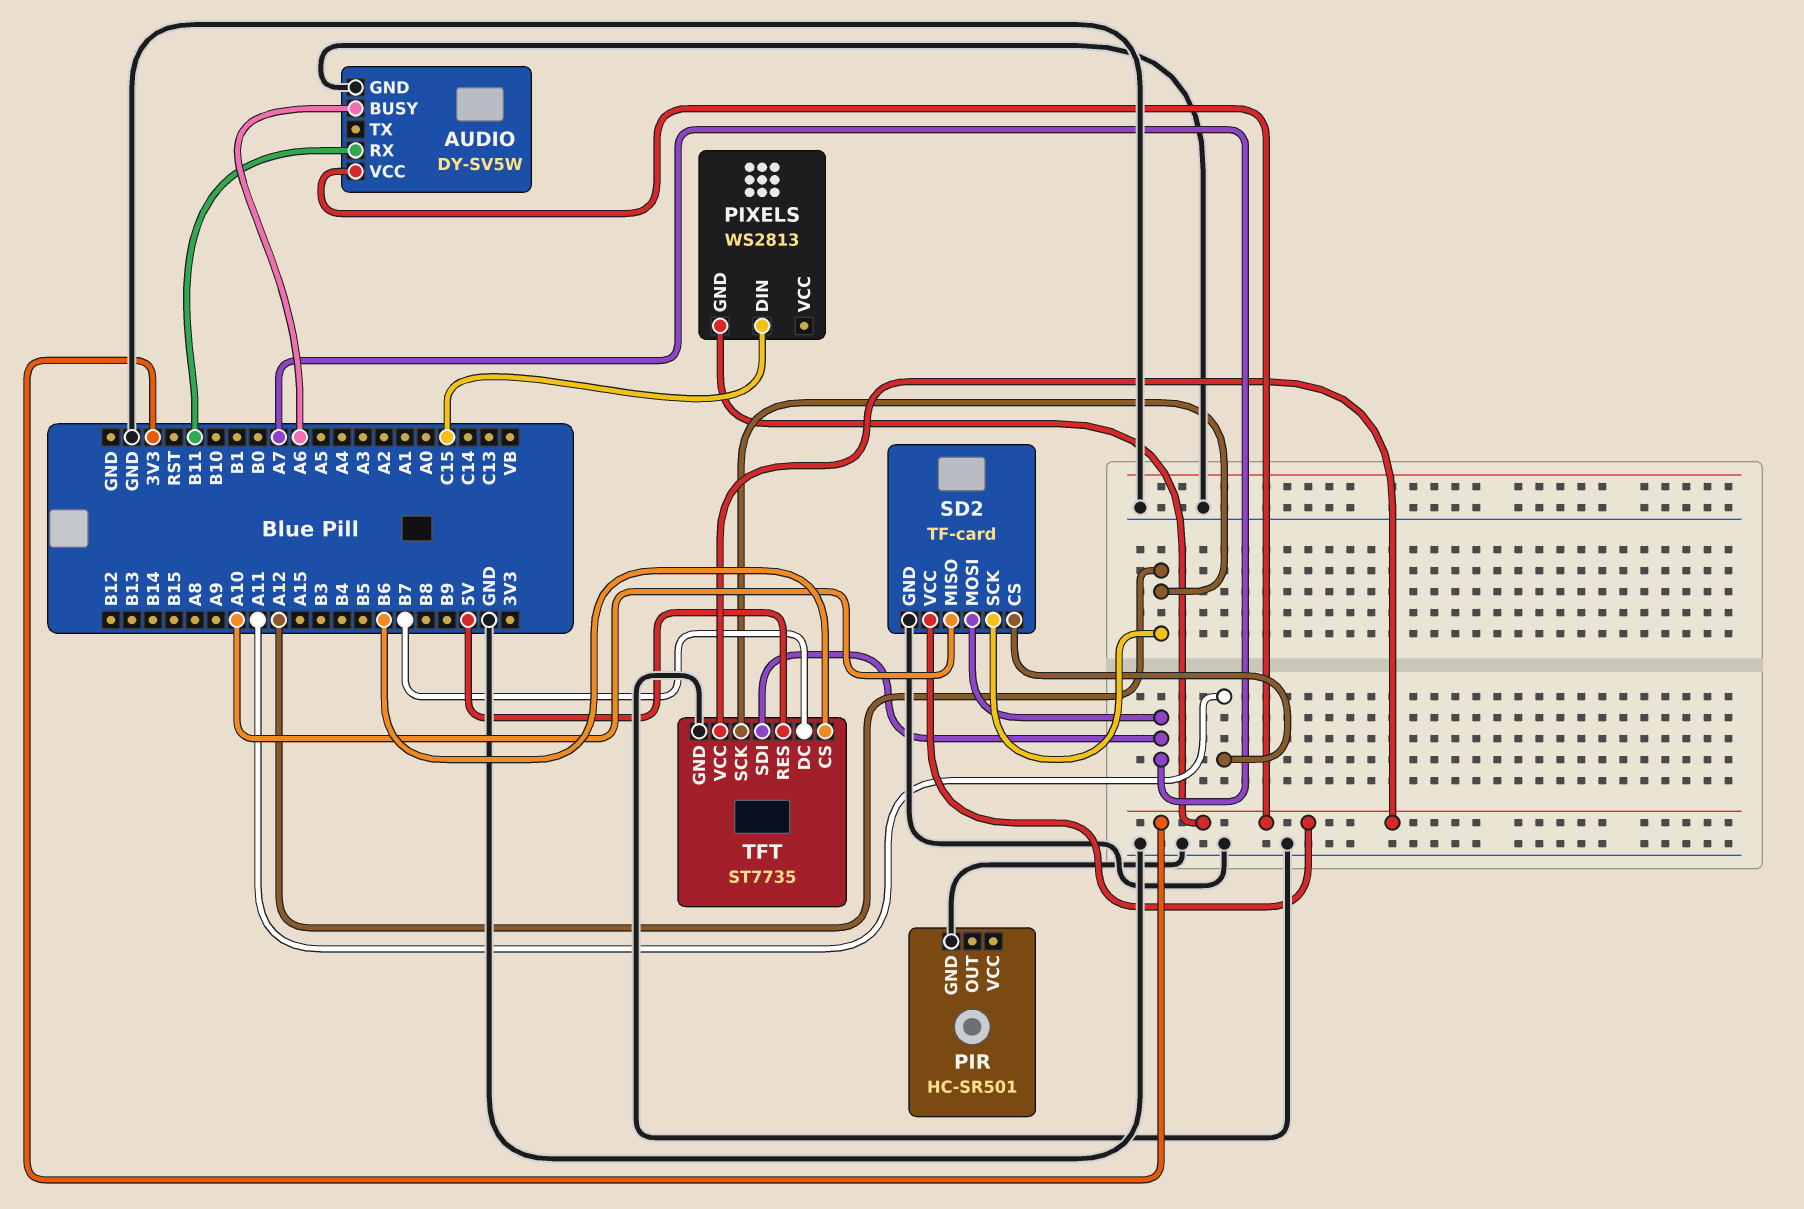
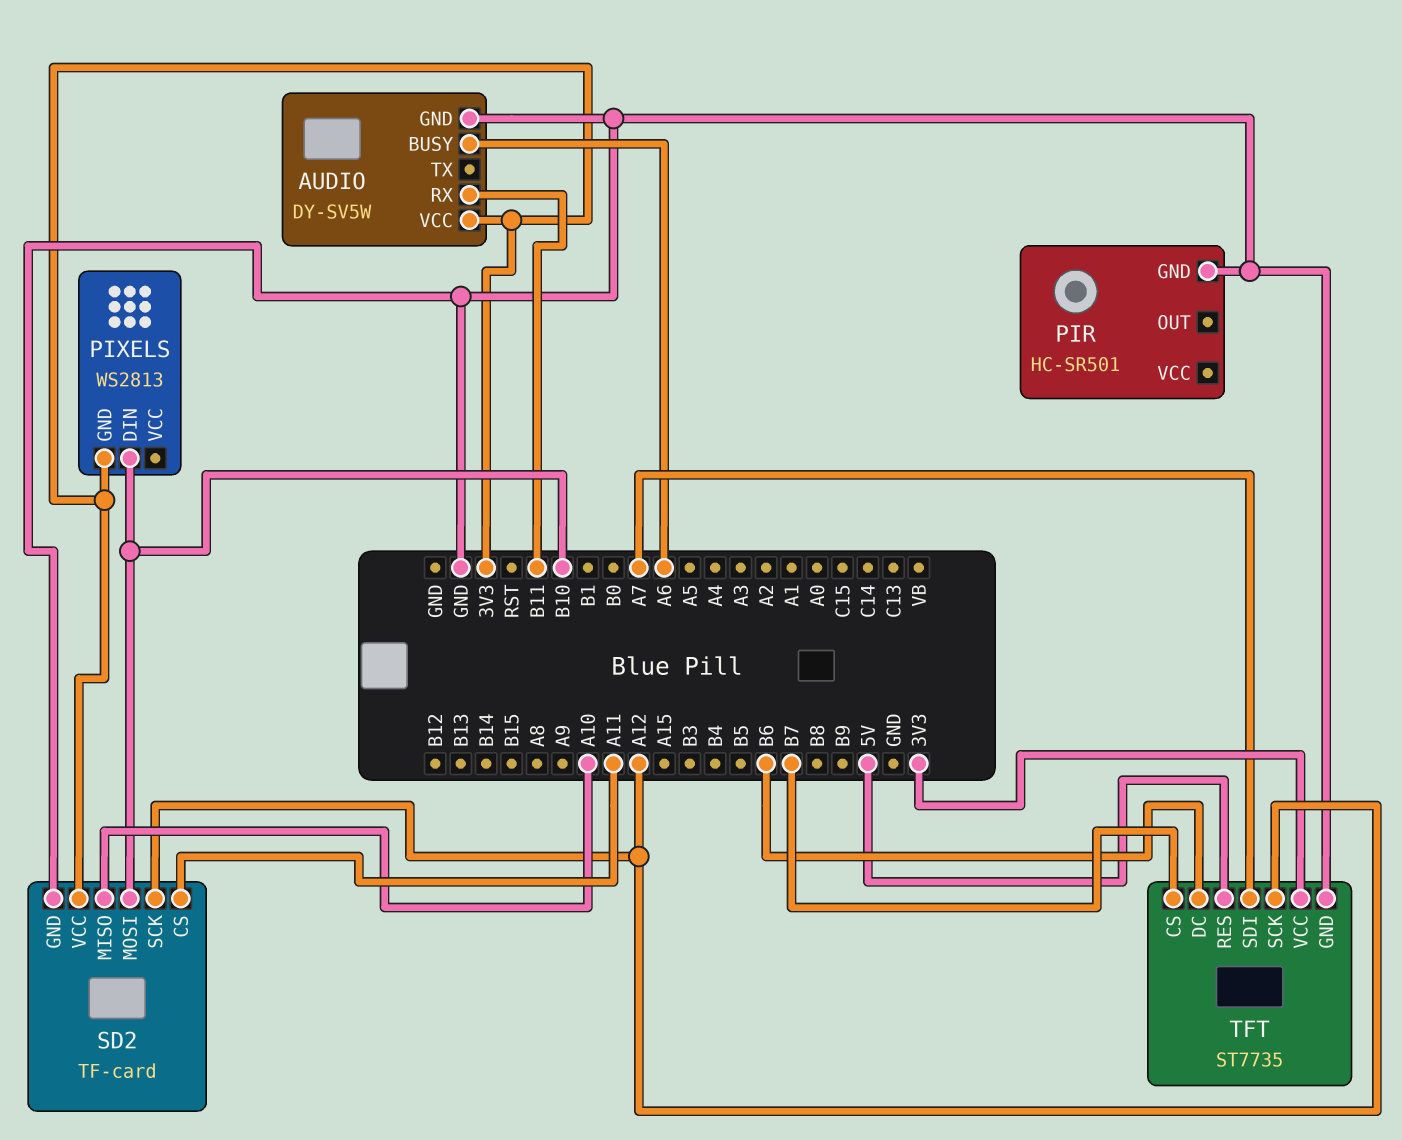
PIXELS pin DIN: C15 -> B10
SD2 pin MOSI: A7 -> B10
TFT pin CS: B6 -> B7
TFT pin DC: B7 -> B6

